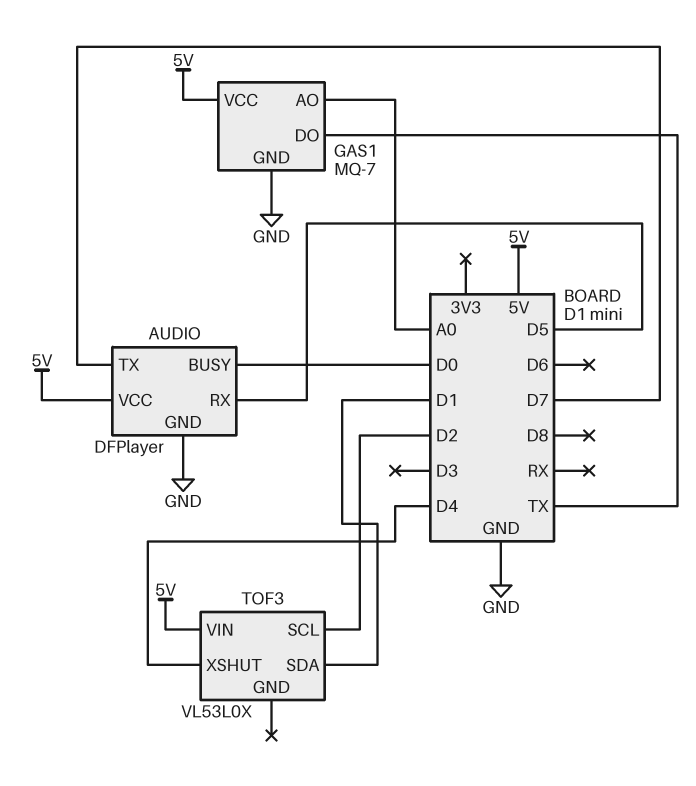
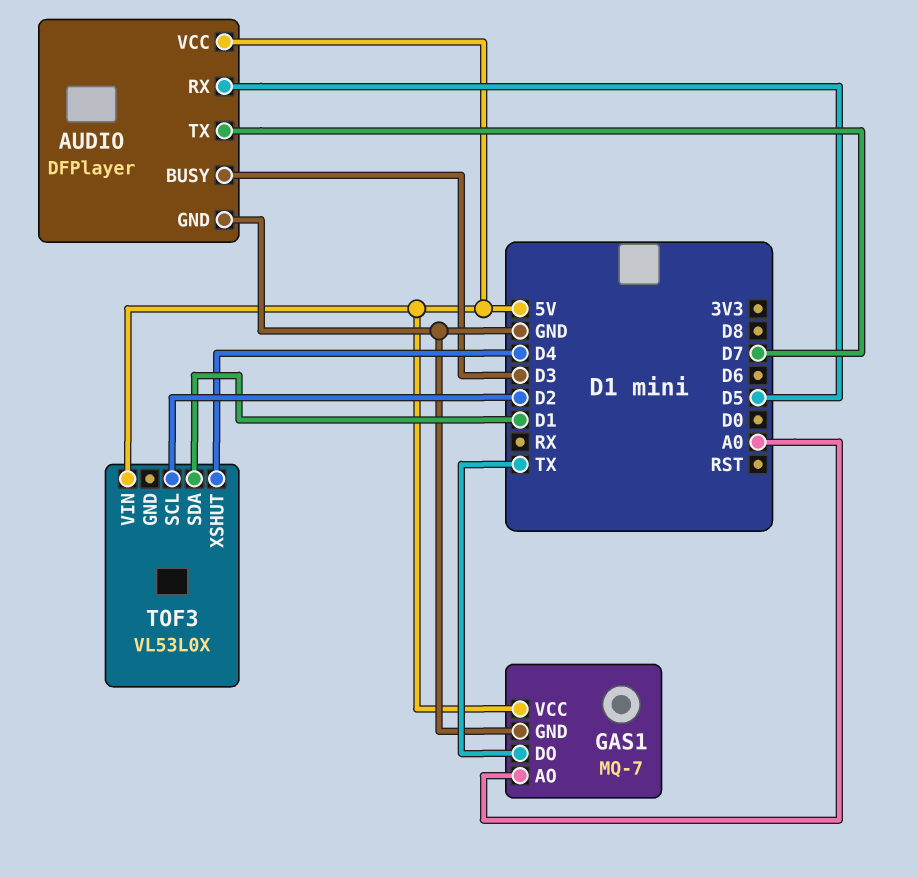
AUDIO pin BUSY: D0 -> D3

